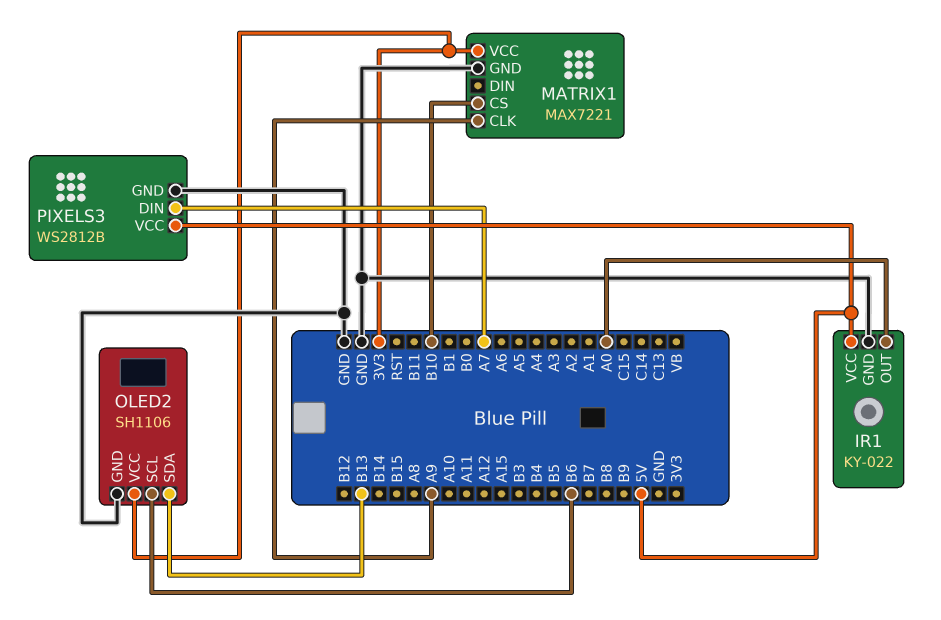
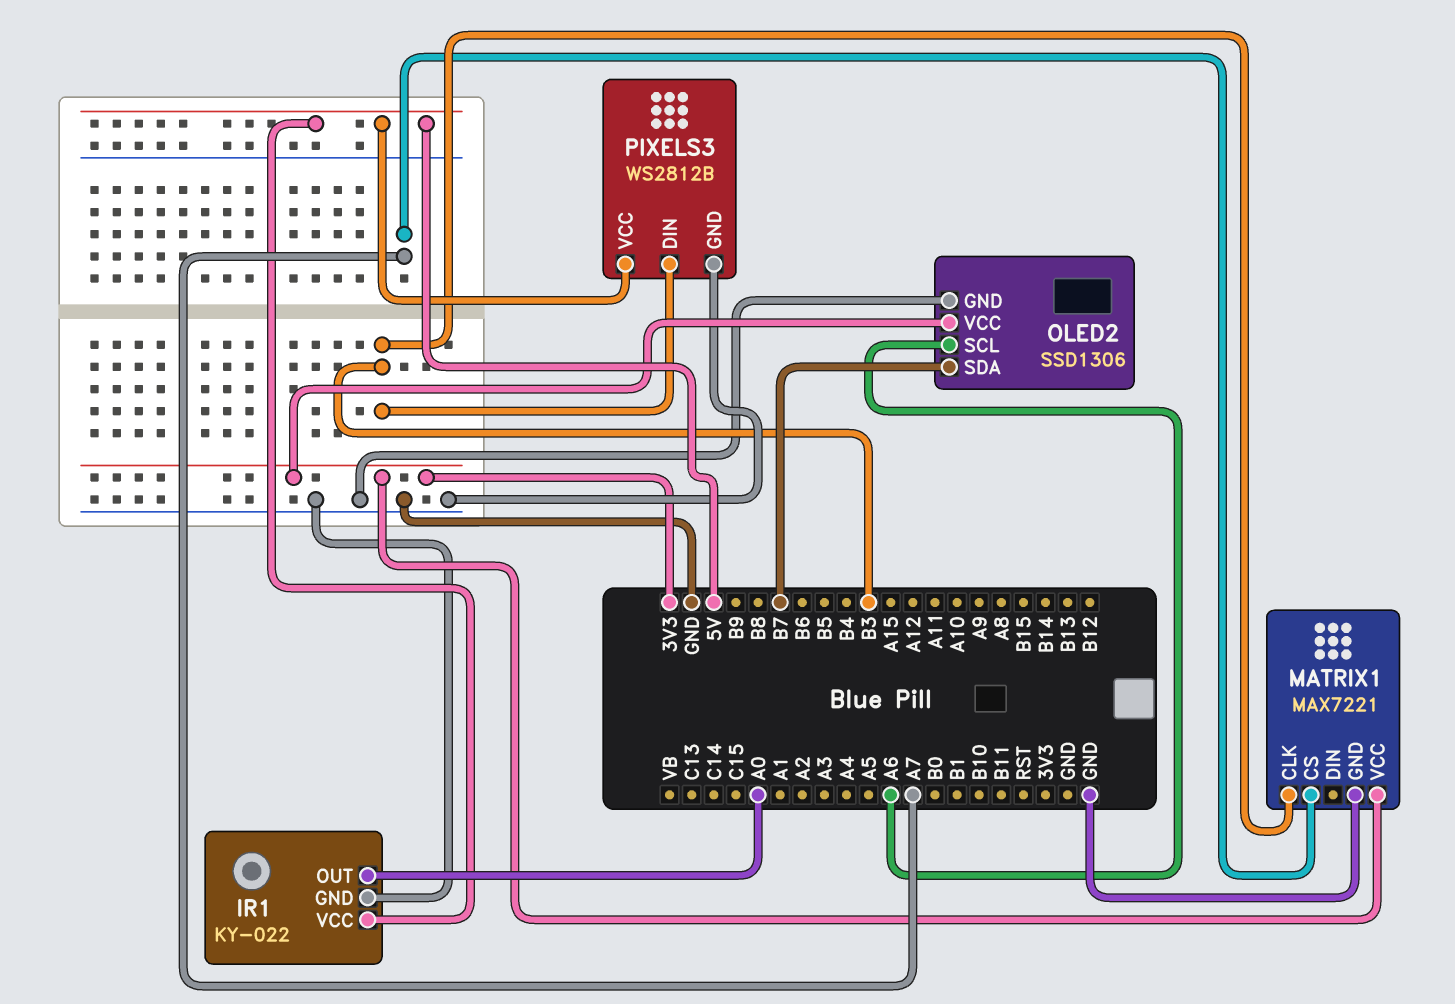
MATRIX1 pin CLK: A9 -> B3
MATRIX1 pin CS: B10 -> A7
OLED2: SH1106 -> SSD1306
OLED2 pin SCL: B6 -> A6
OLED2 pin SDA: B13 -> B7
PIXELS3 pin DIN: A7 -> B3

